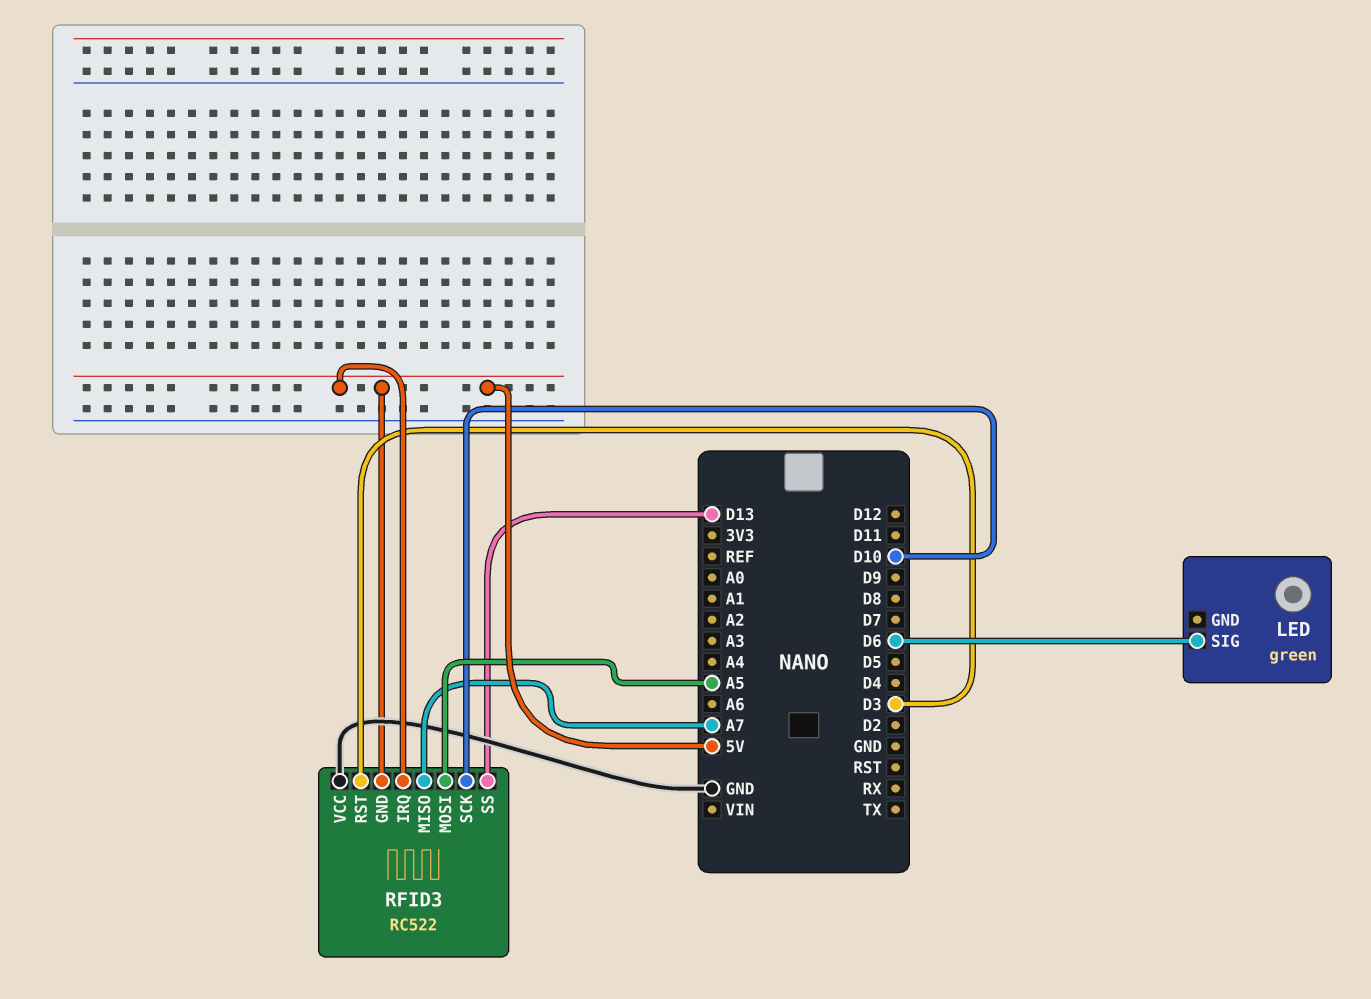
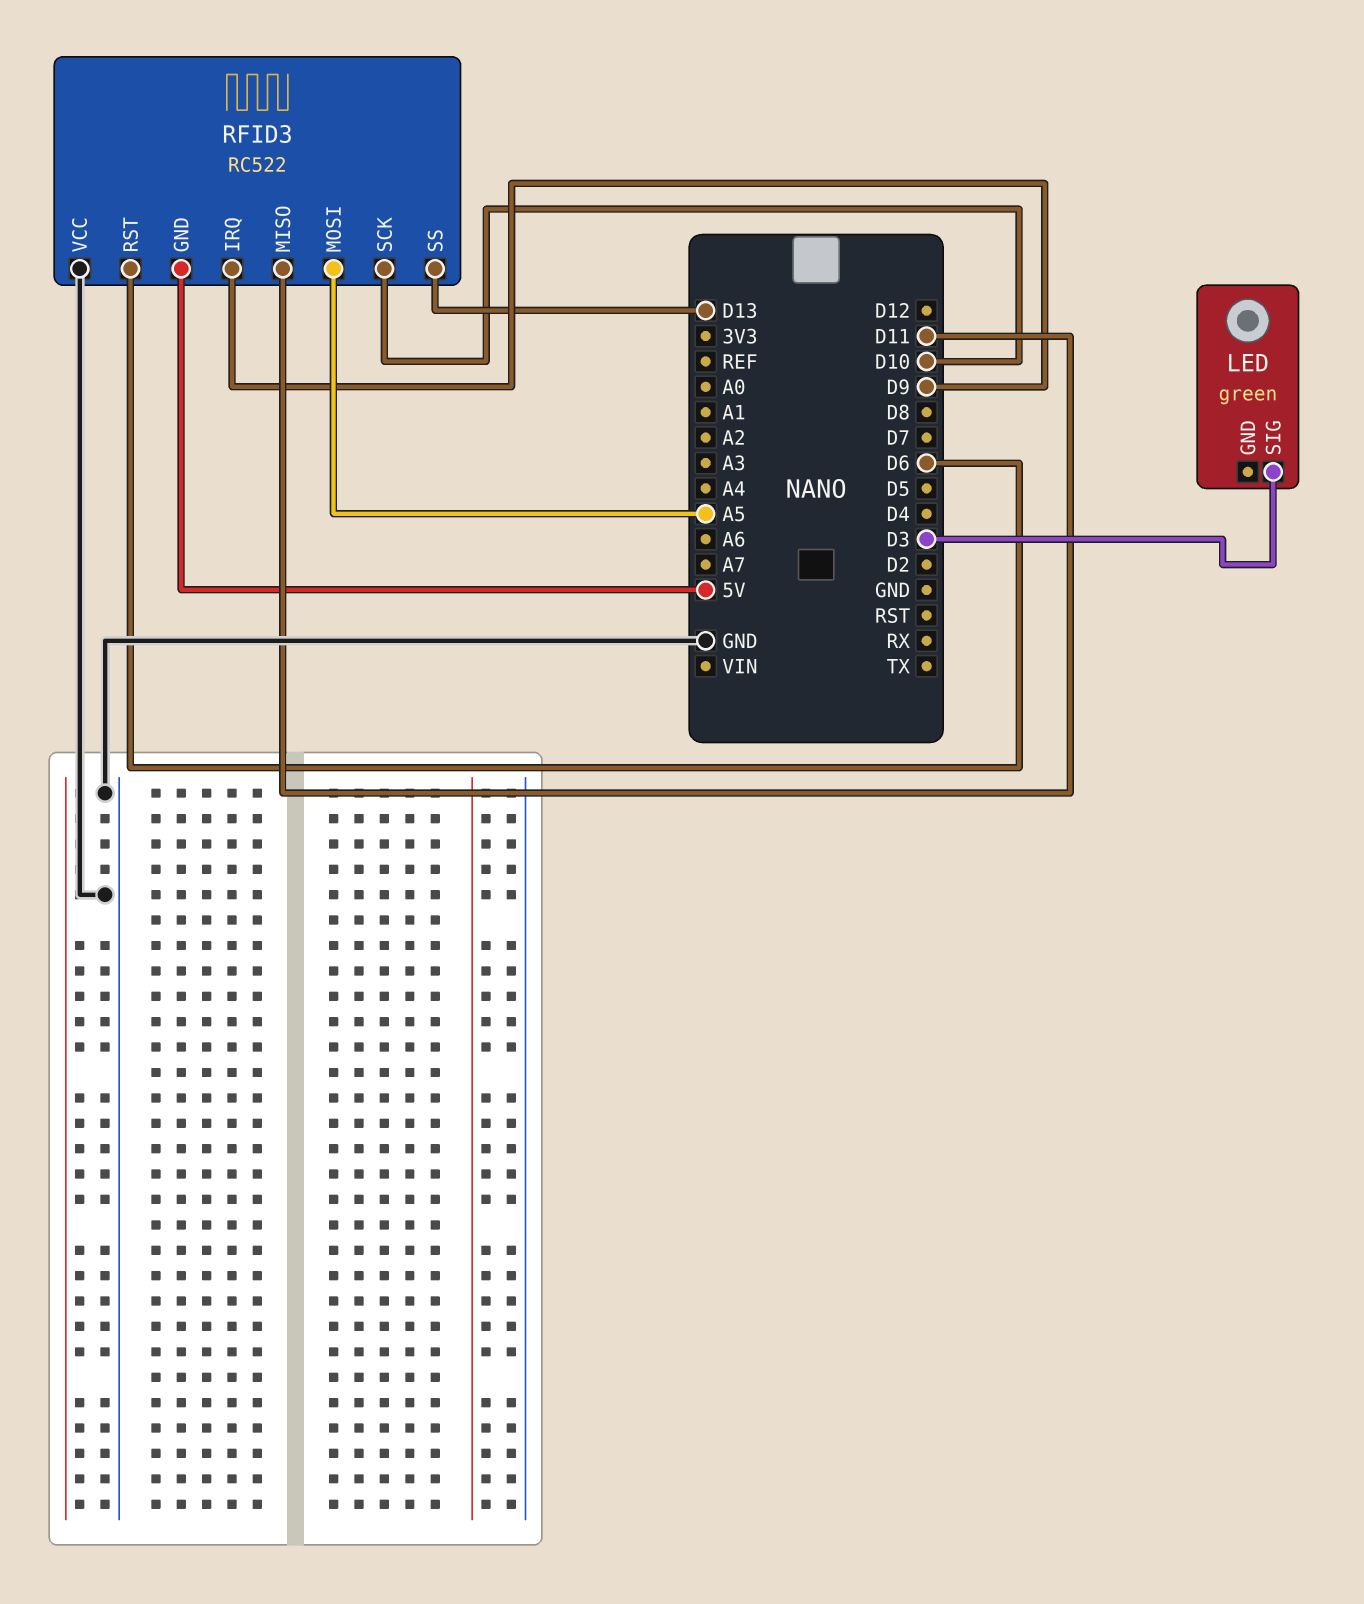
LED pin SIG: D6 -> D3
RFID3 pin IRQ: 5V -> D9
RFID3 pin MISO: A7 -> D11
RFID3 pin RST: D3 -> D6

